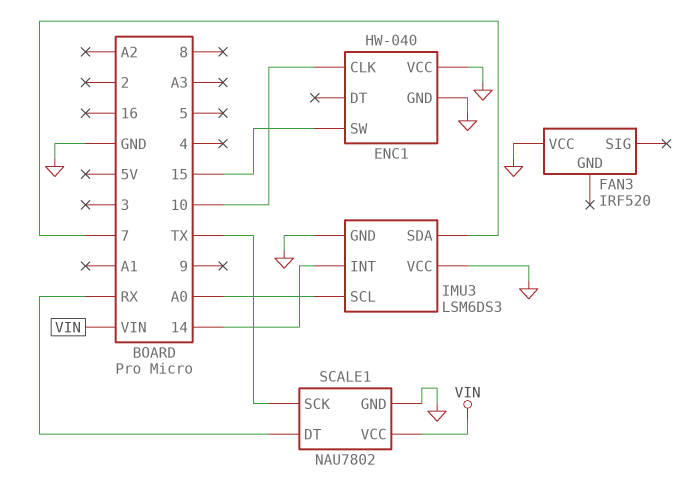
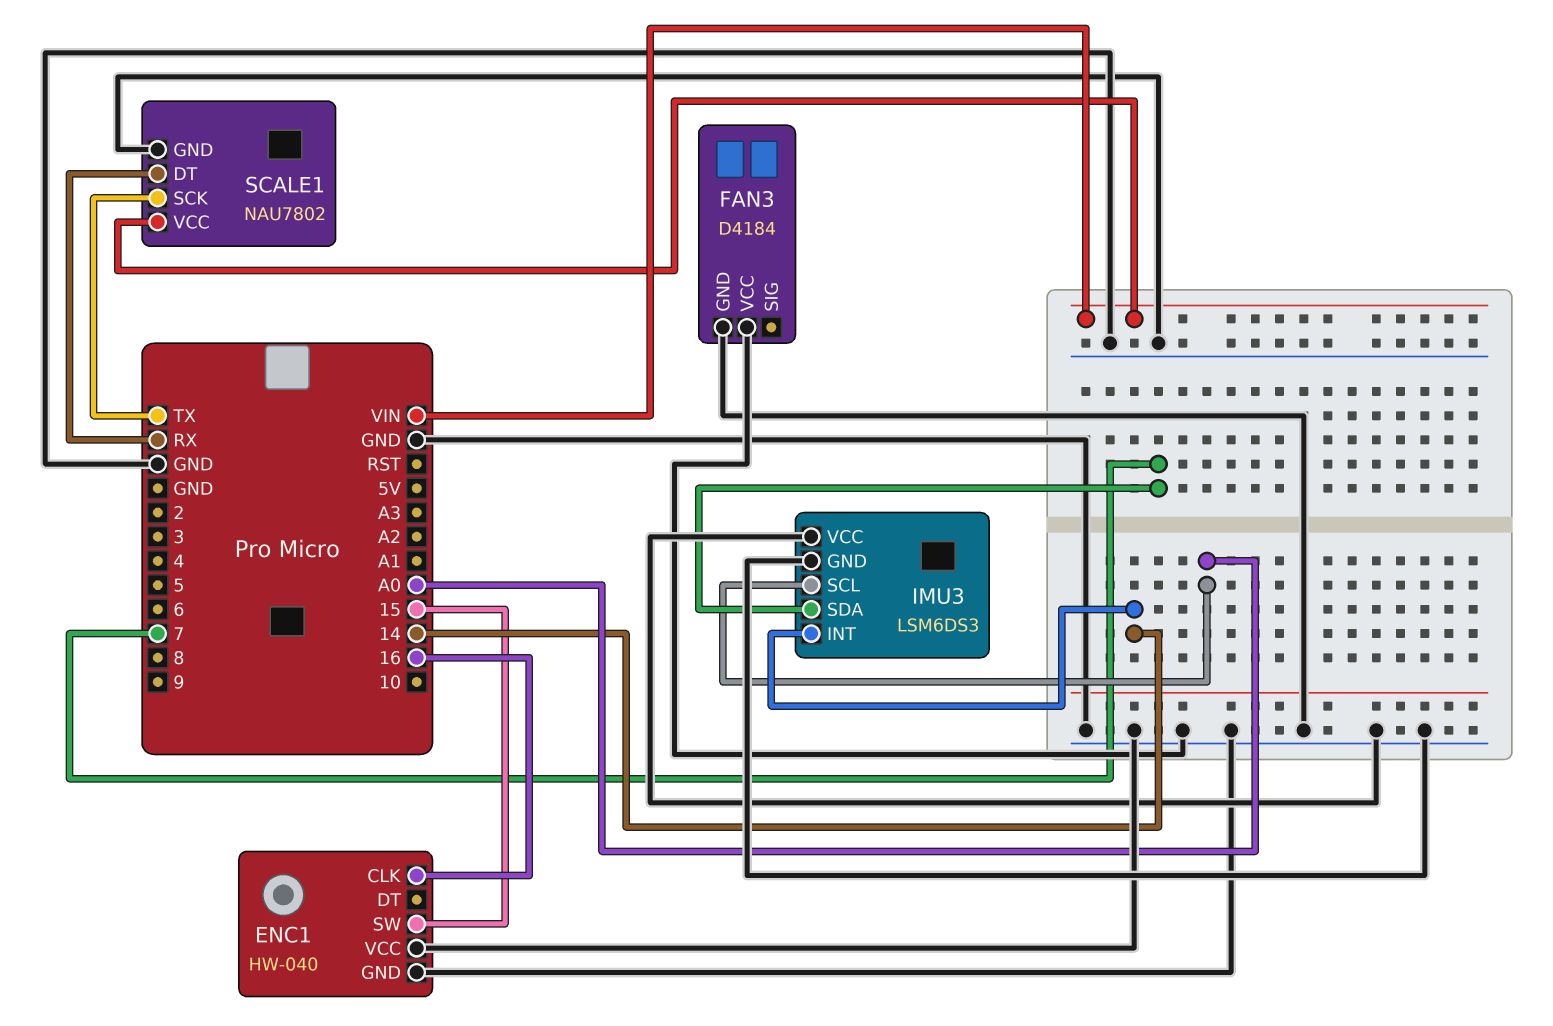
ENC1 pin CLK: 10 -> 16
FAN3: IRF520 -> D4184
FAN3 pin GND: none -> GND

